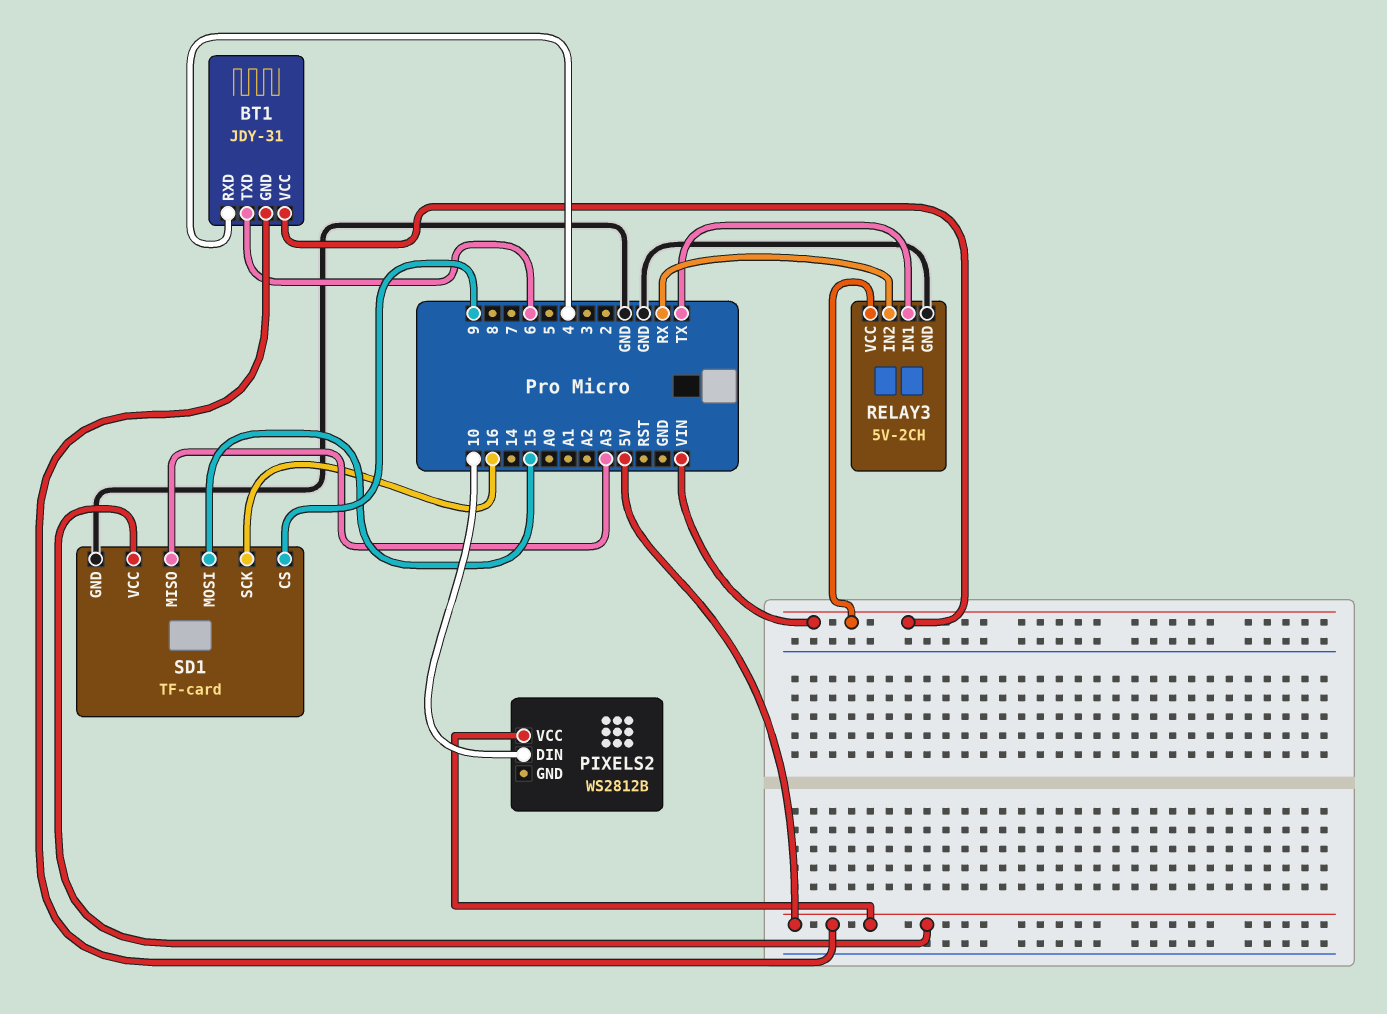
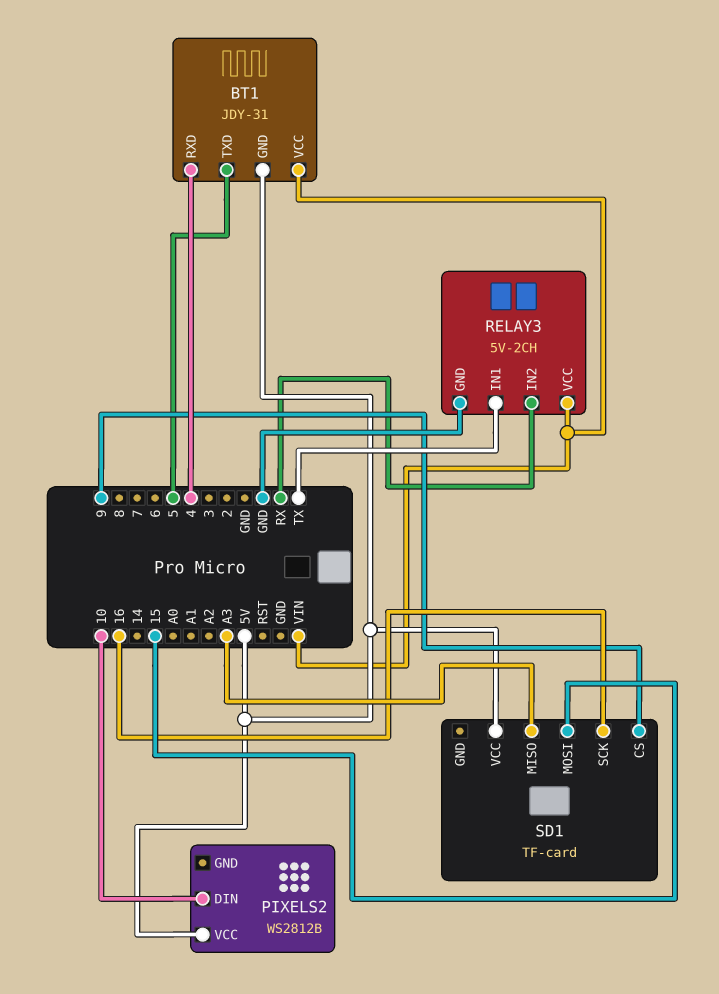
BT1 pin TXD: 6 -> 5
SD1 pin GND: GND -> none

